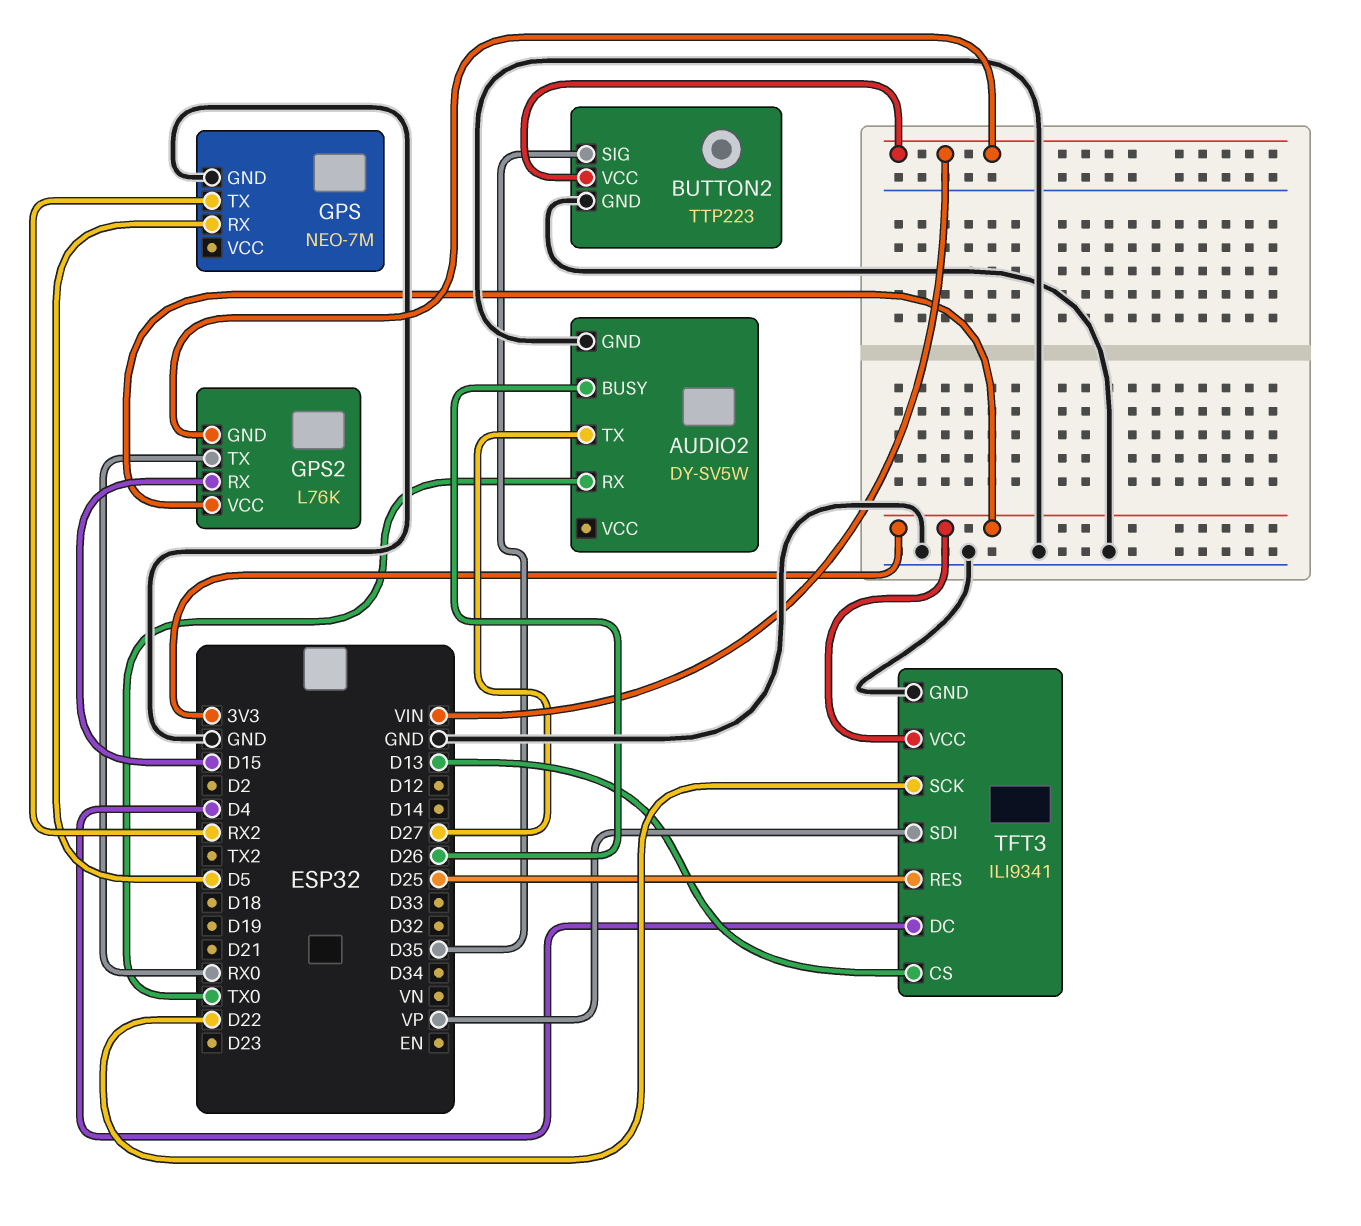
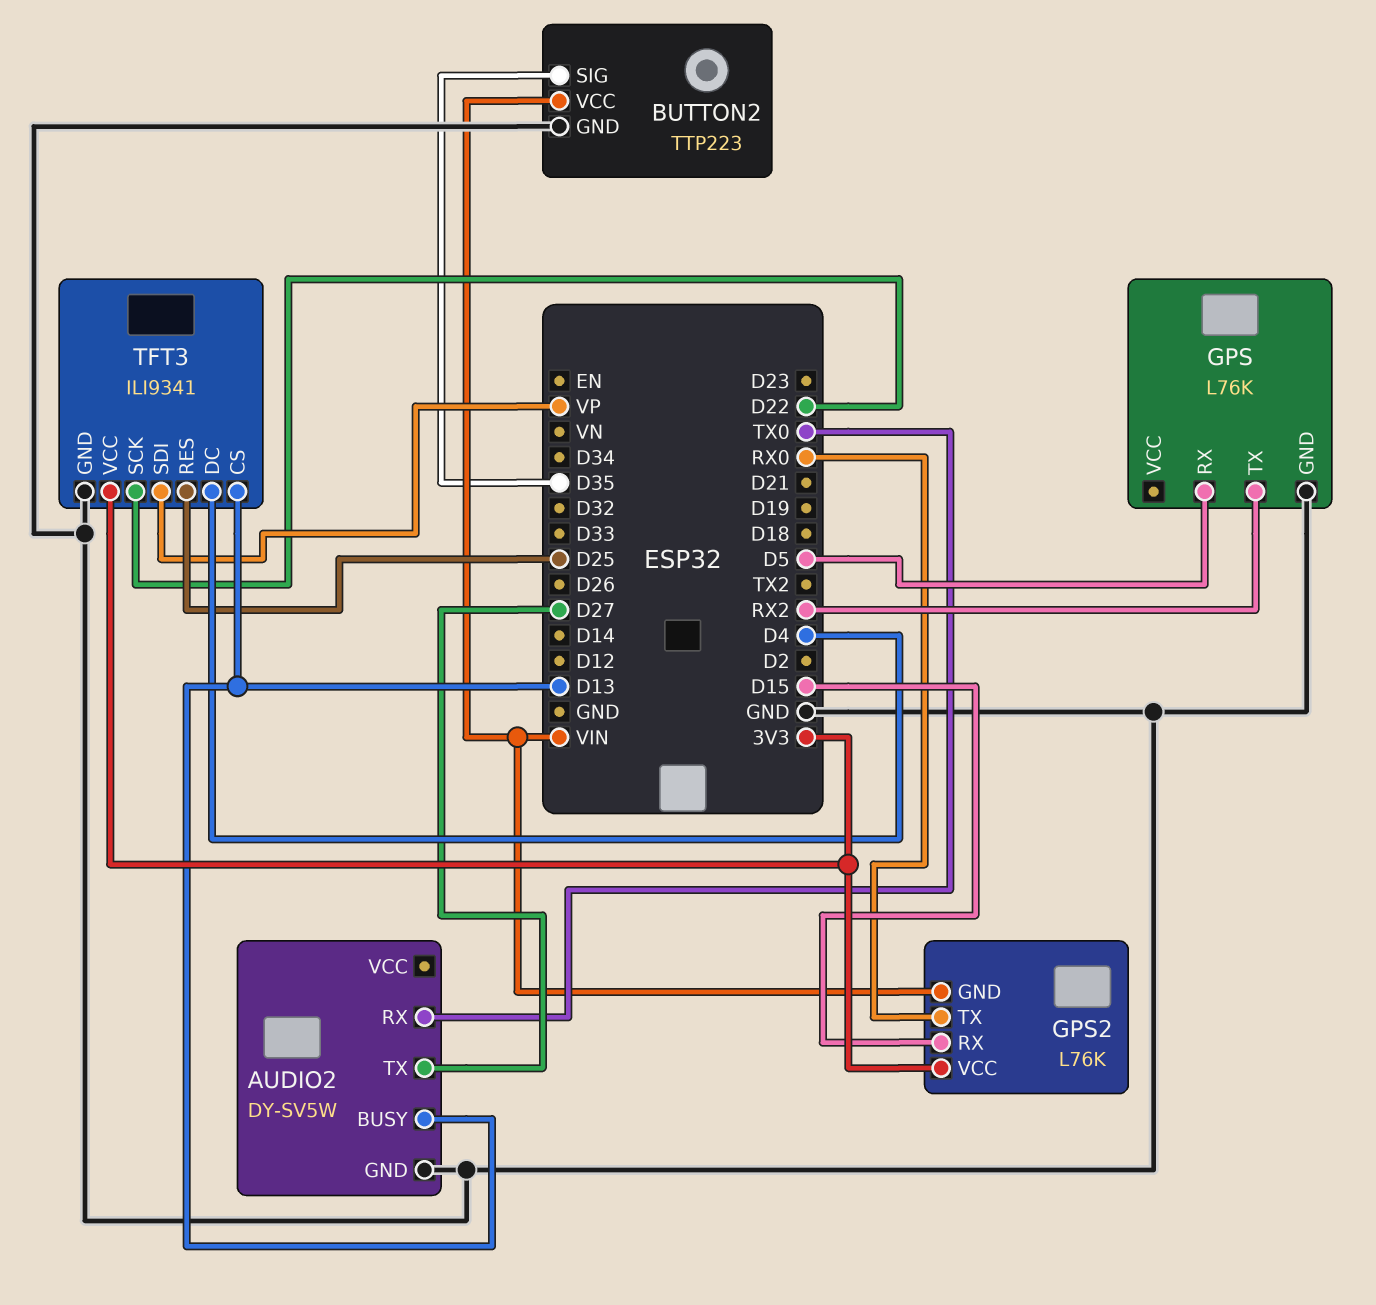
AUDIO2 pin BUSY: D26 -> D13
GPS: NEO-7M -> L76K

